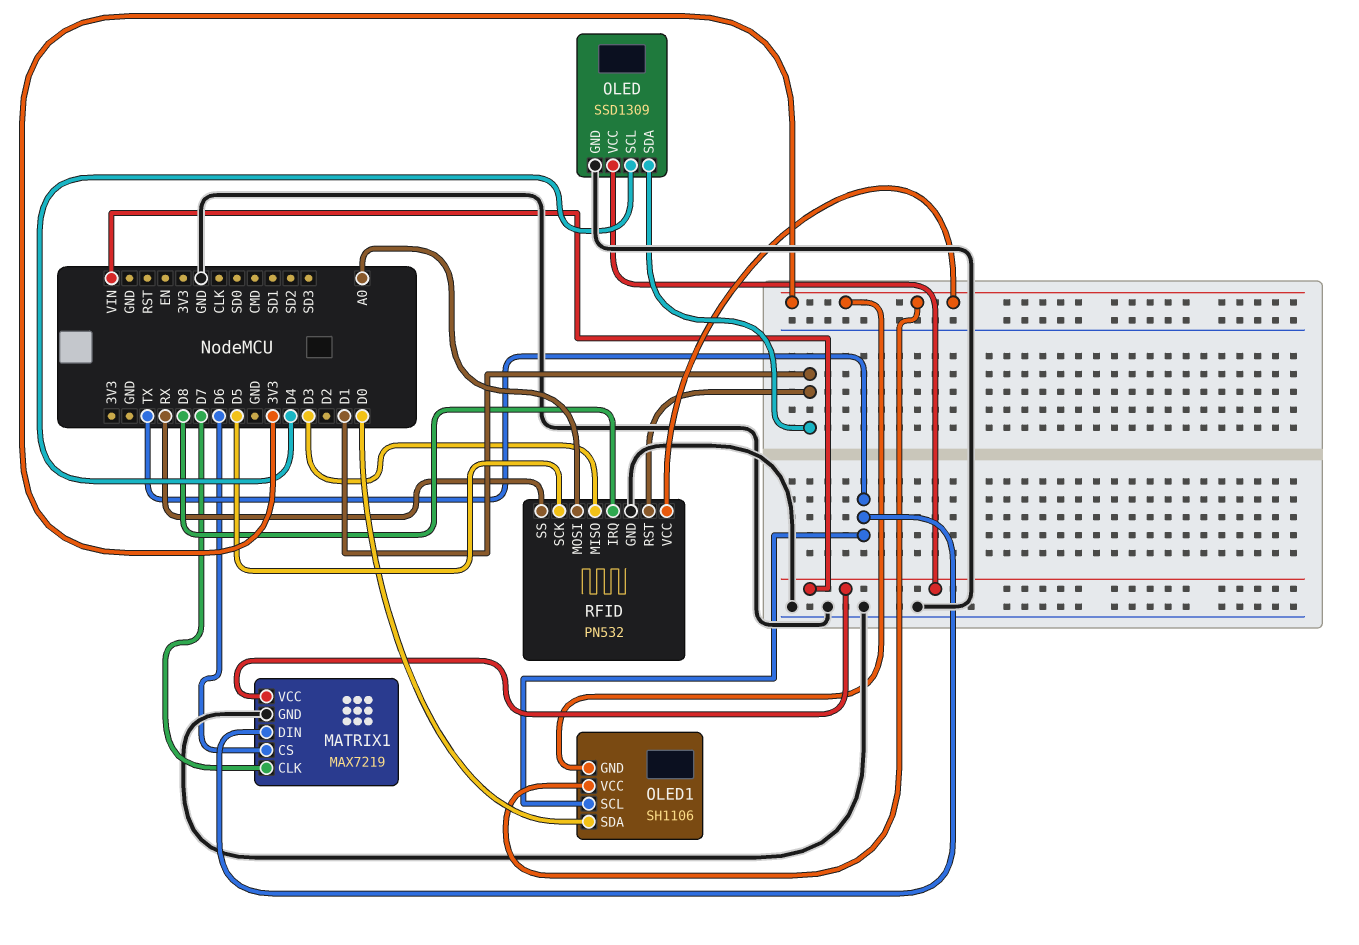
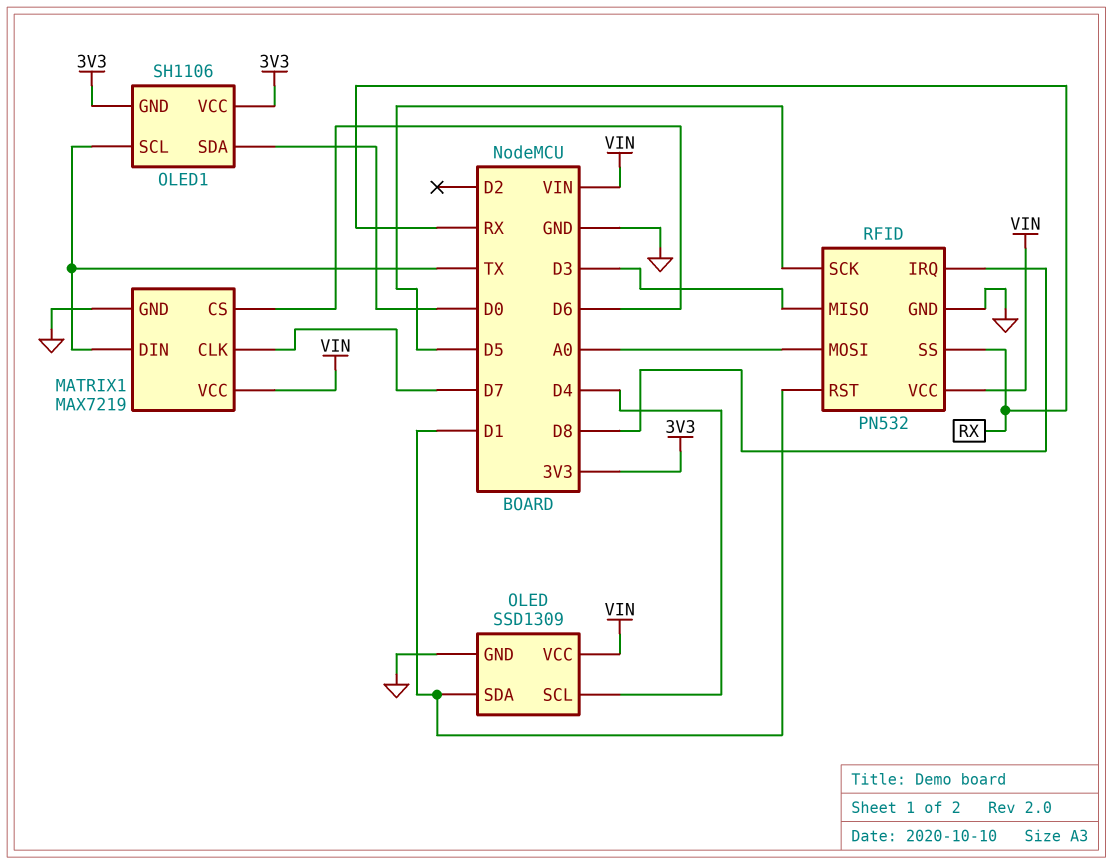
RFID pin VCC: 3V3 -> VIN

